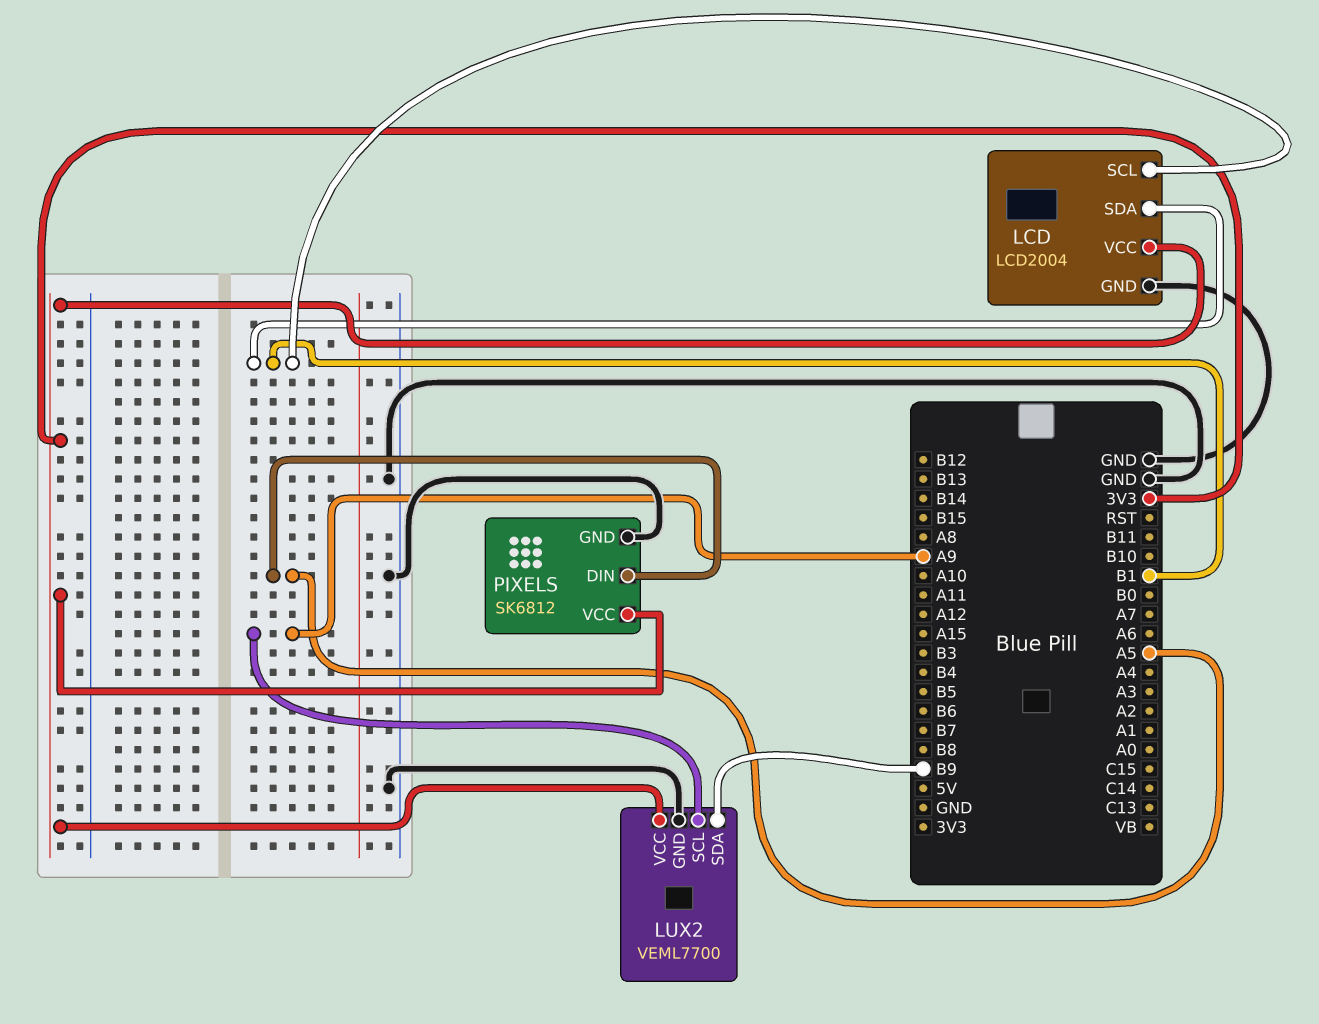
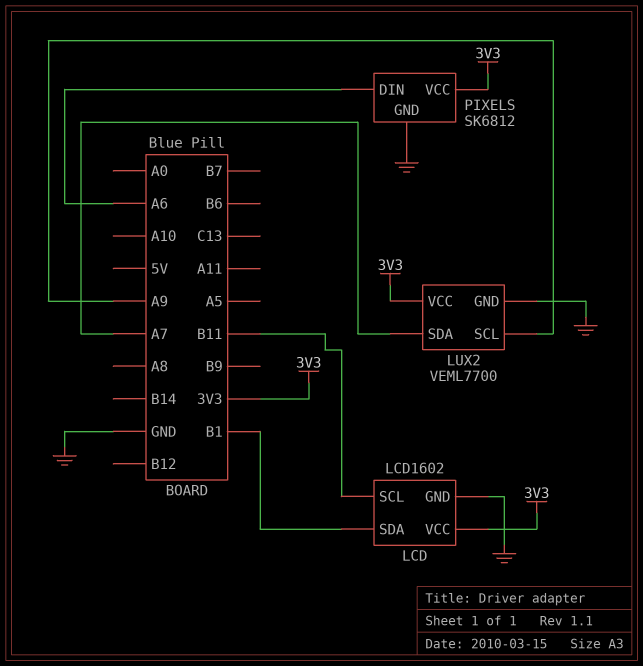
LCD: LCD2004 -> LCD1602
LCD pin SCL: B1 -> B11
LUX2 pin SDA: B9 -> A7
PIXELS pin DIN: A5 -> A6

